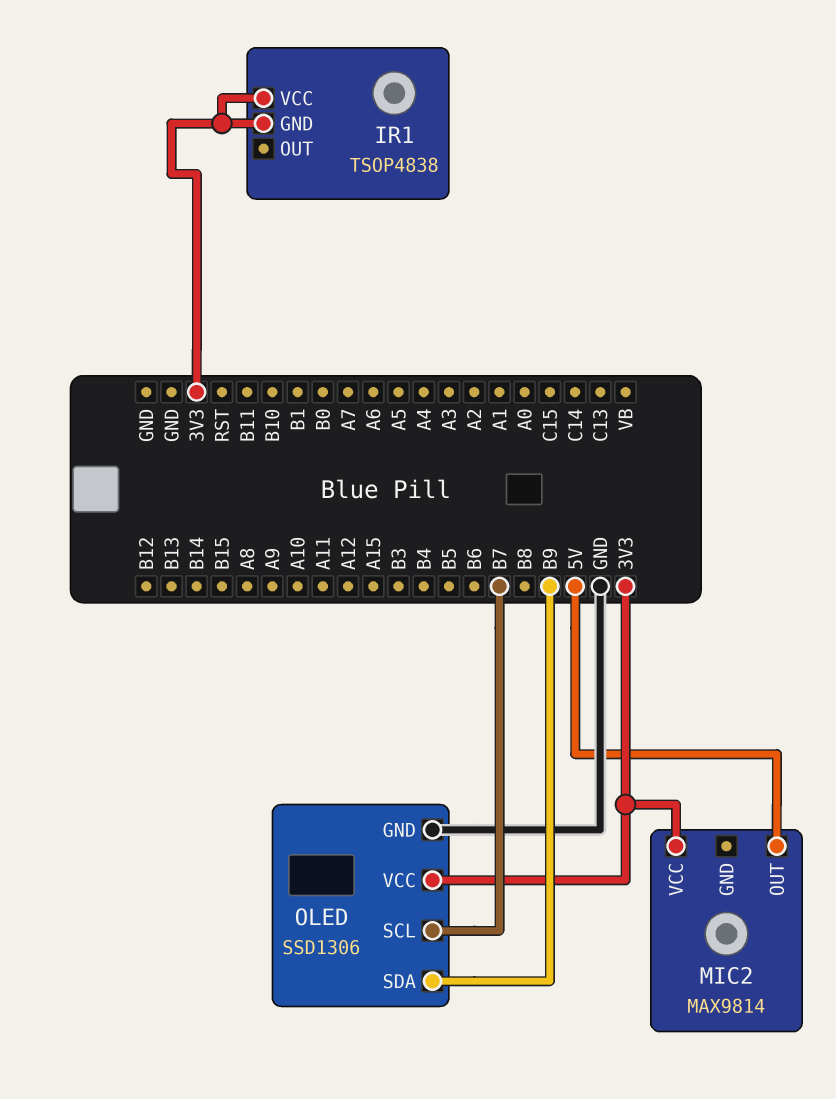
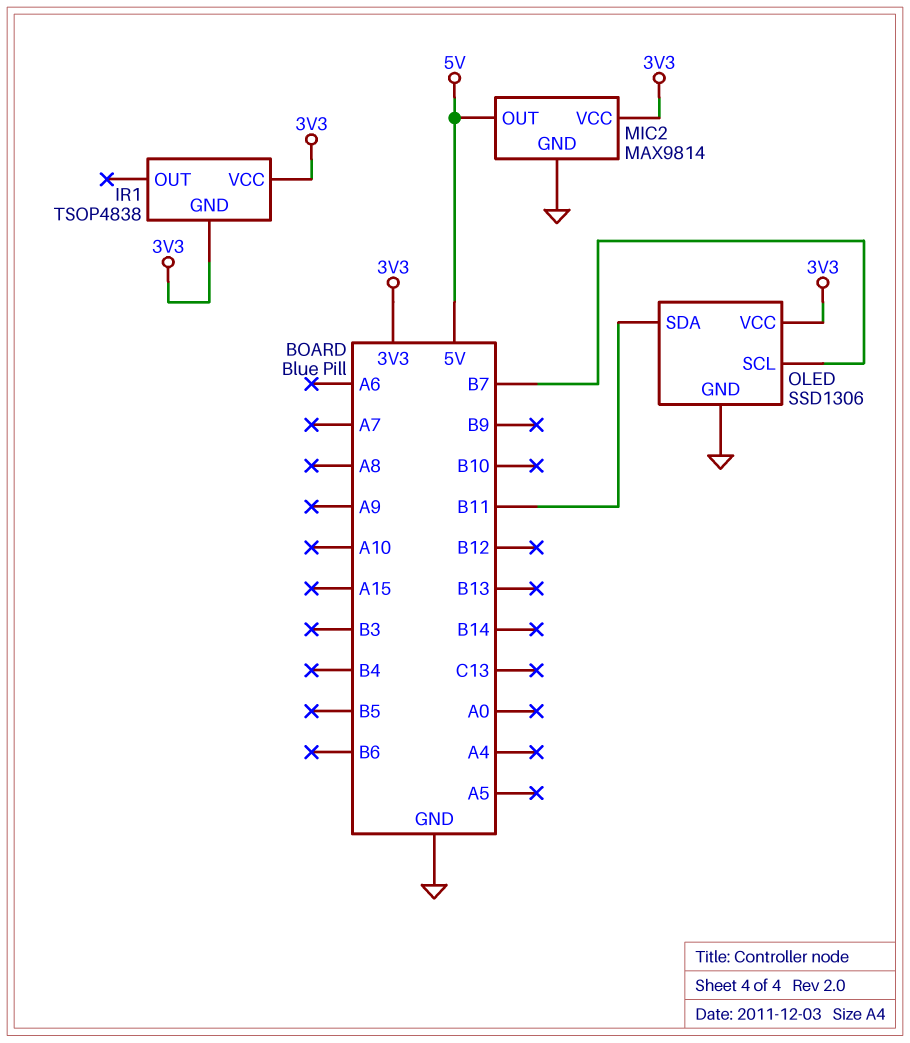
MIC2 pin GND: none -> GND
OLED pin SDA: B9 -> B11

